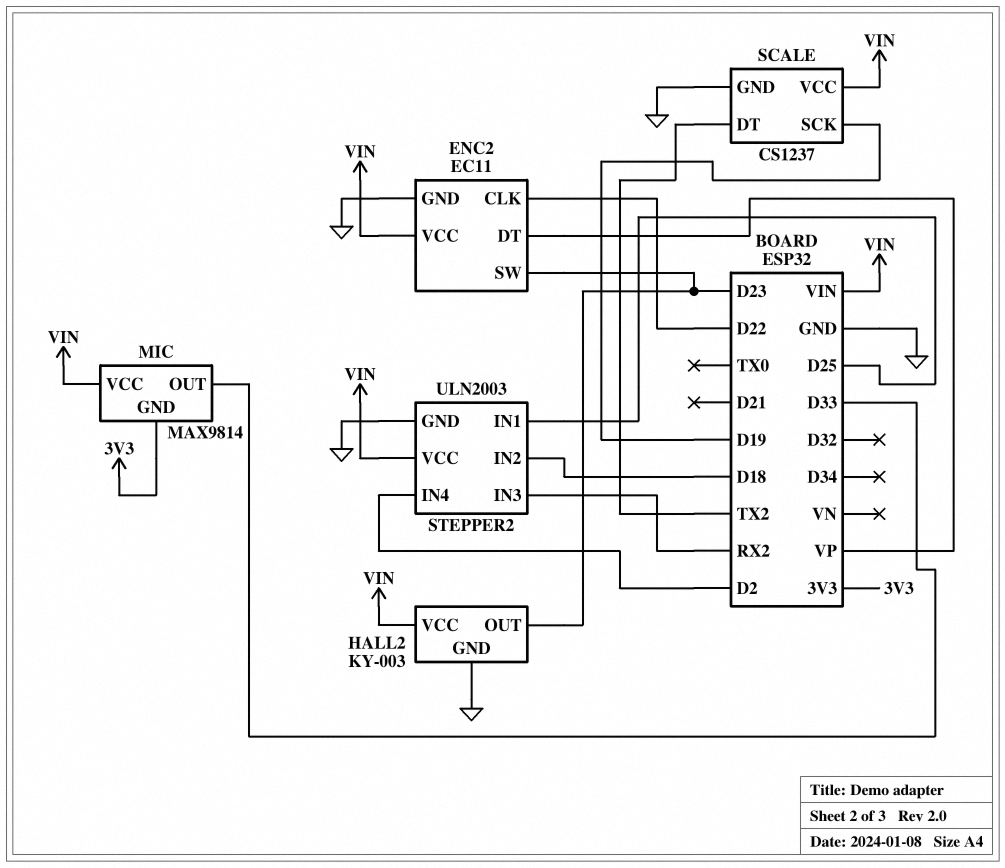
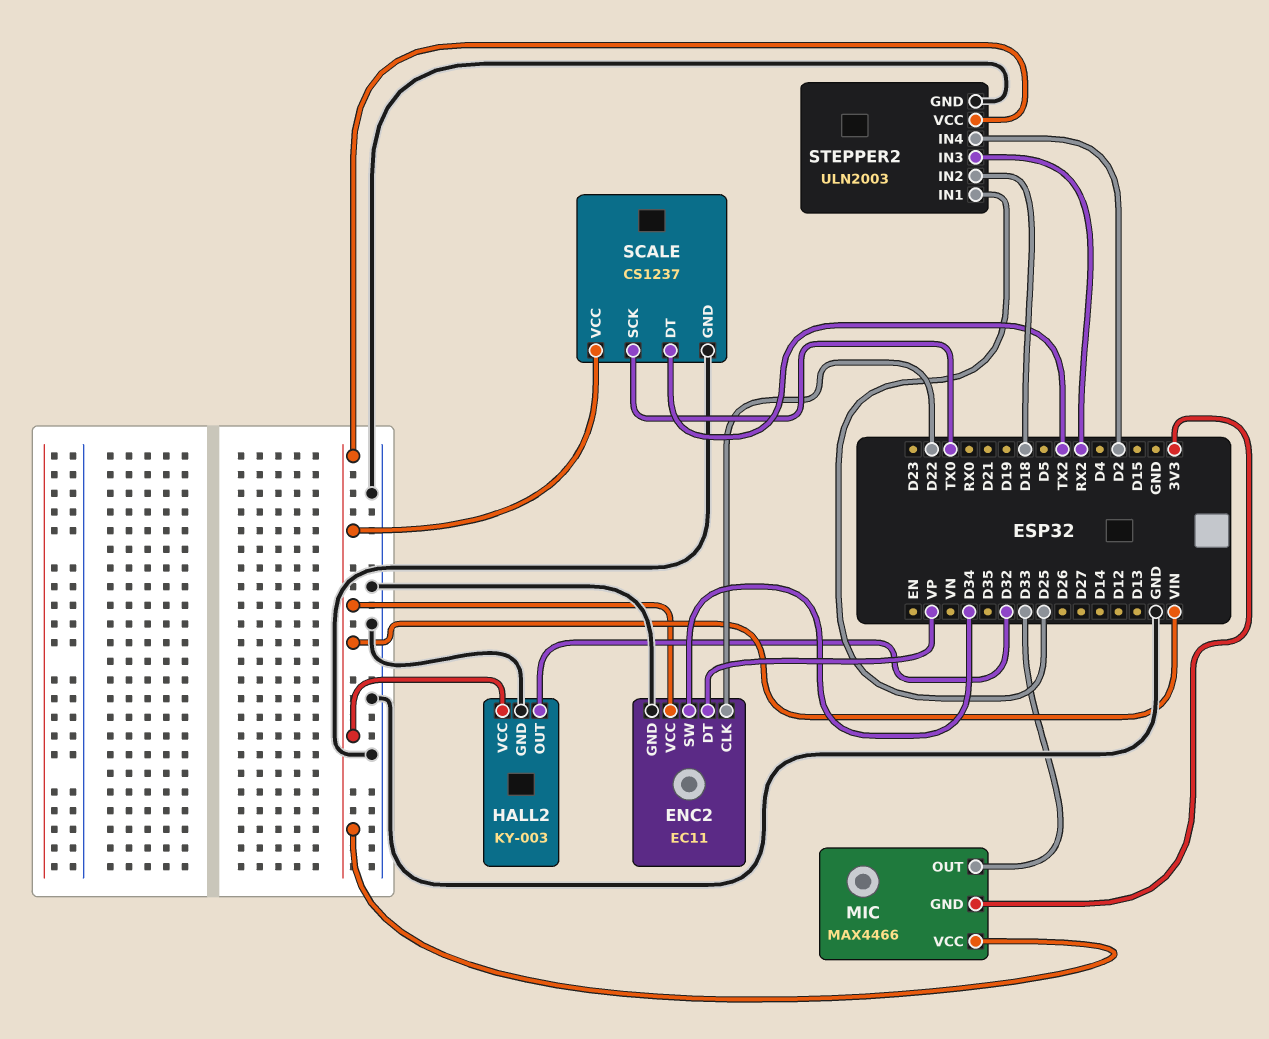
ENC2 pin SW: D23 -> D34
HALL2 pin OUT: D23 -> D32
MIC: MAX9814 -> MAX4466
SCALE pin SCK: D19 -> TX0

